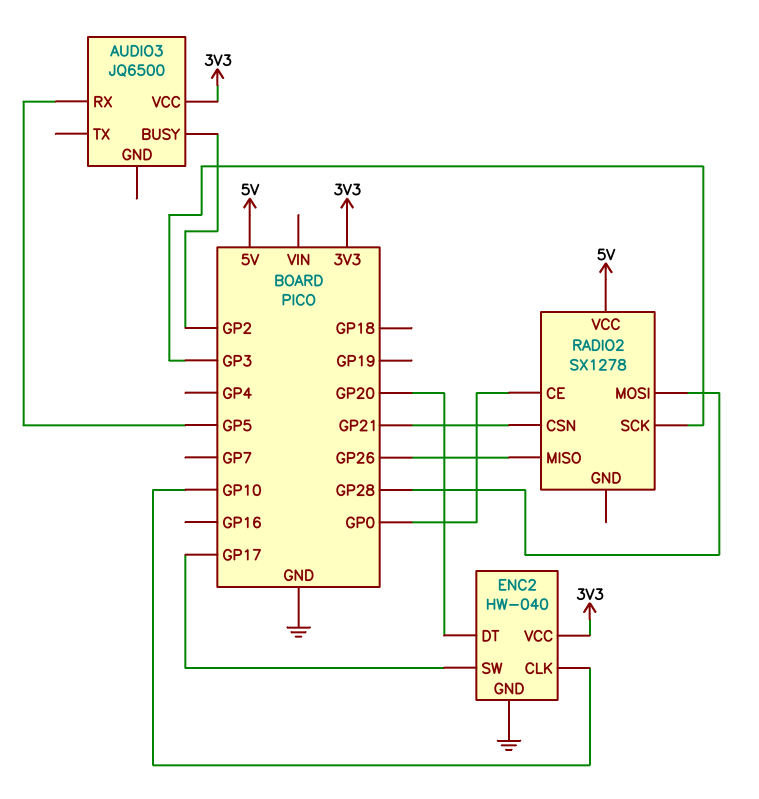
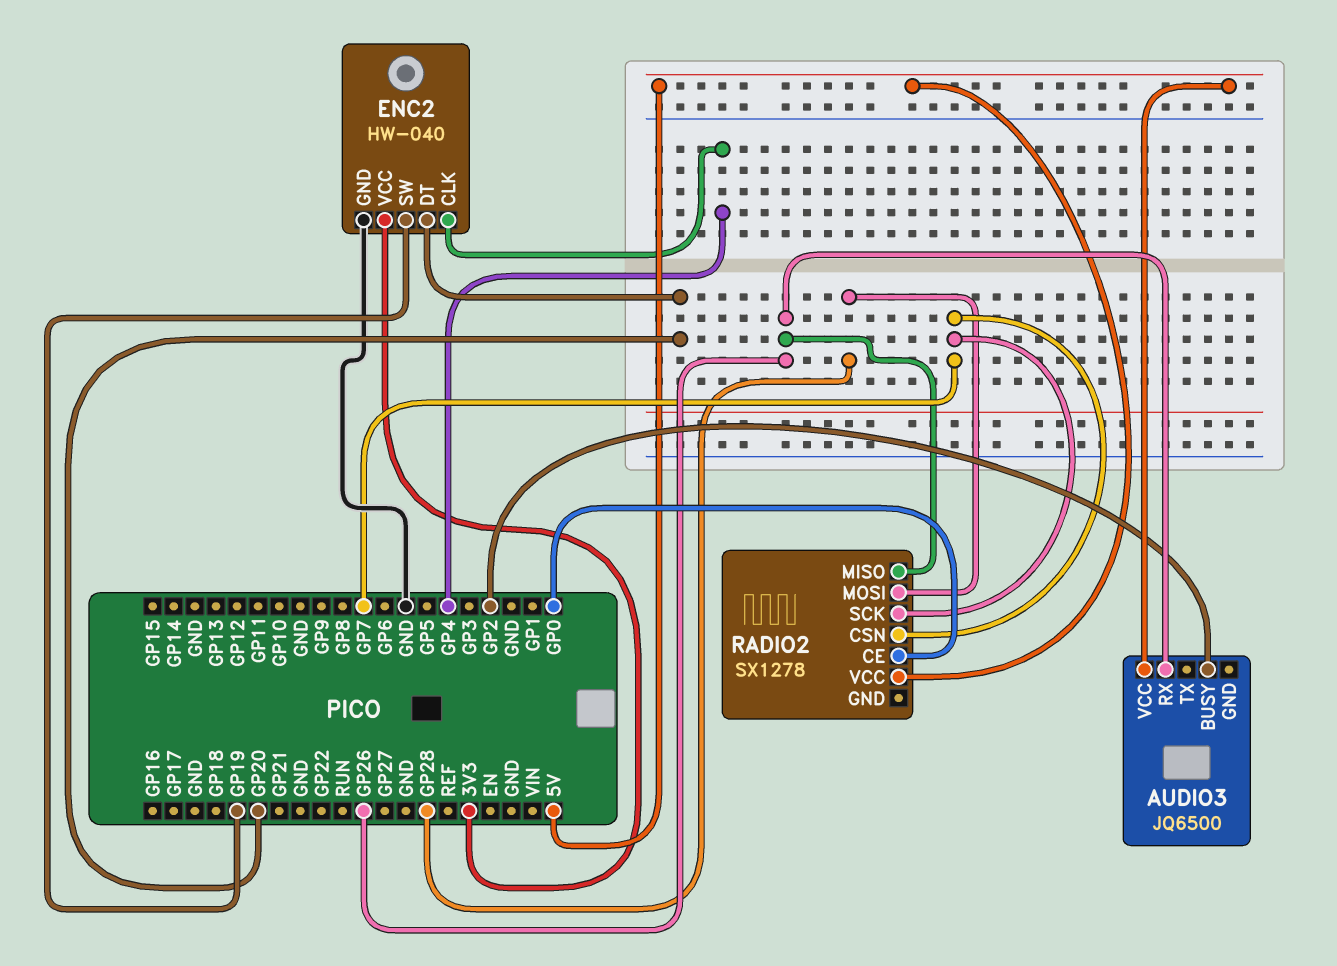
AUDIO3 pin RX: GP5 -> GP26
AUDIO3 pin VCC: 3V3 -> 5V
ENC2 pin CLK: GP10 -> GP4
ENC2 pin SW: GP17 -> GP19
RADIO2 pin CSN: GP21 -> GP7
RADIO2 pin SCK: GP3 -> GP7

